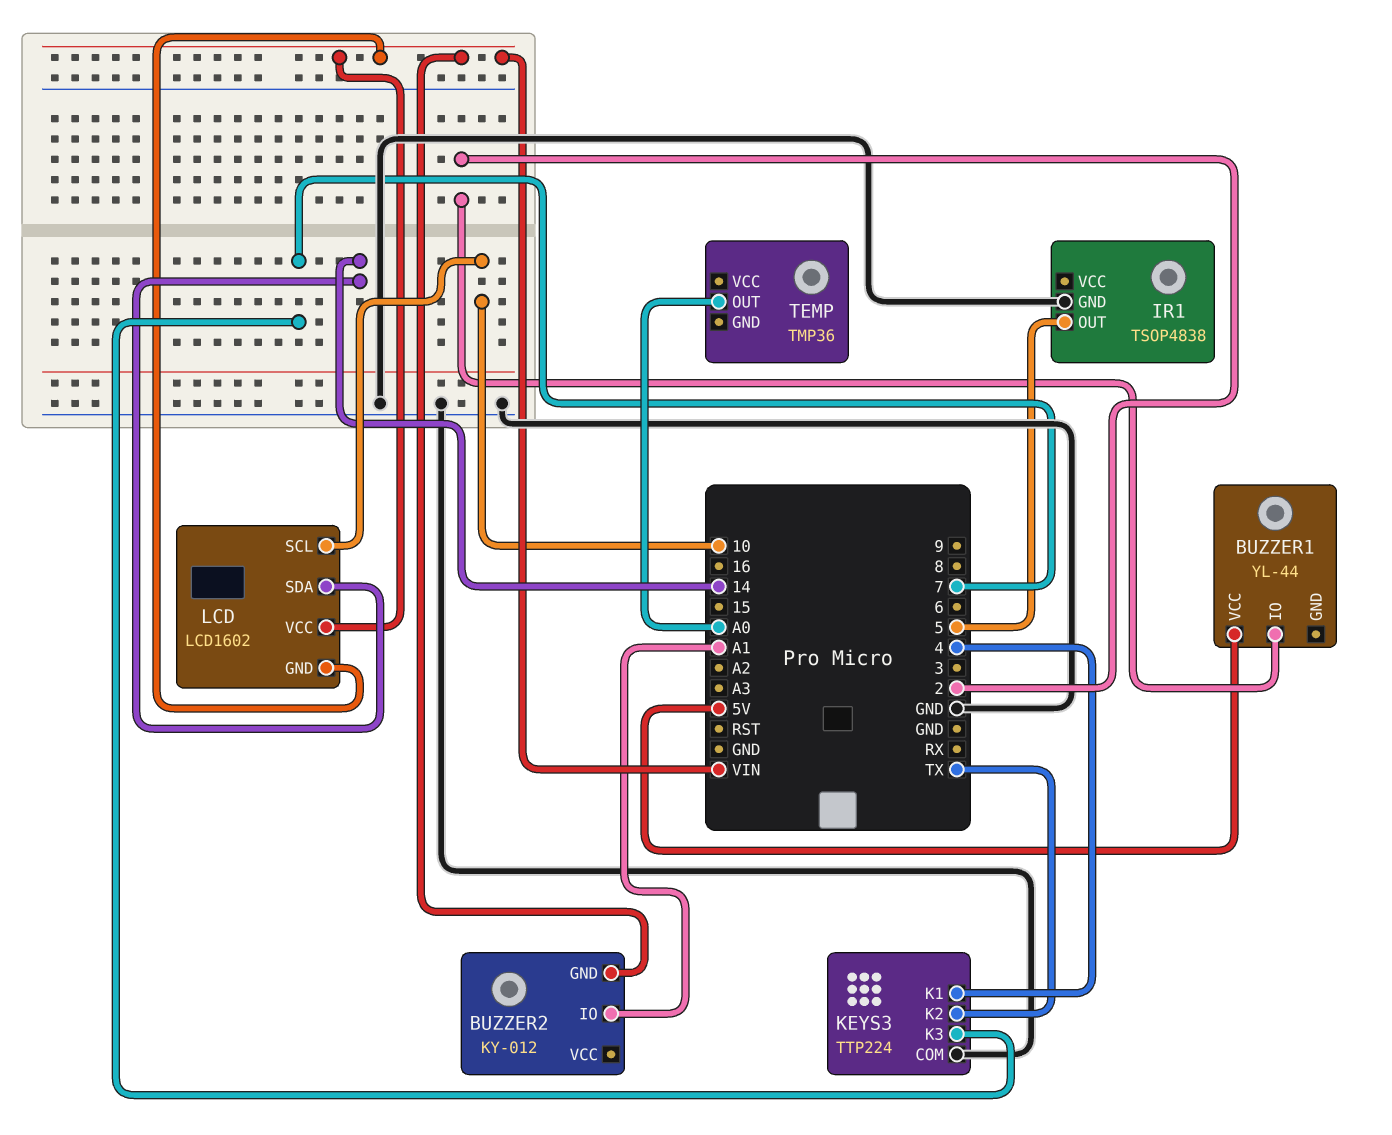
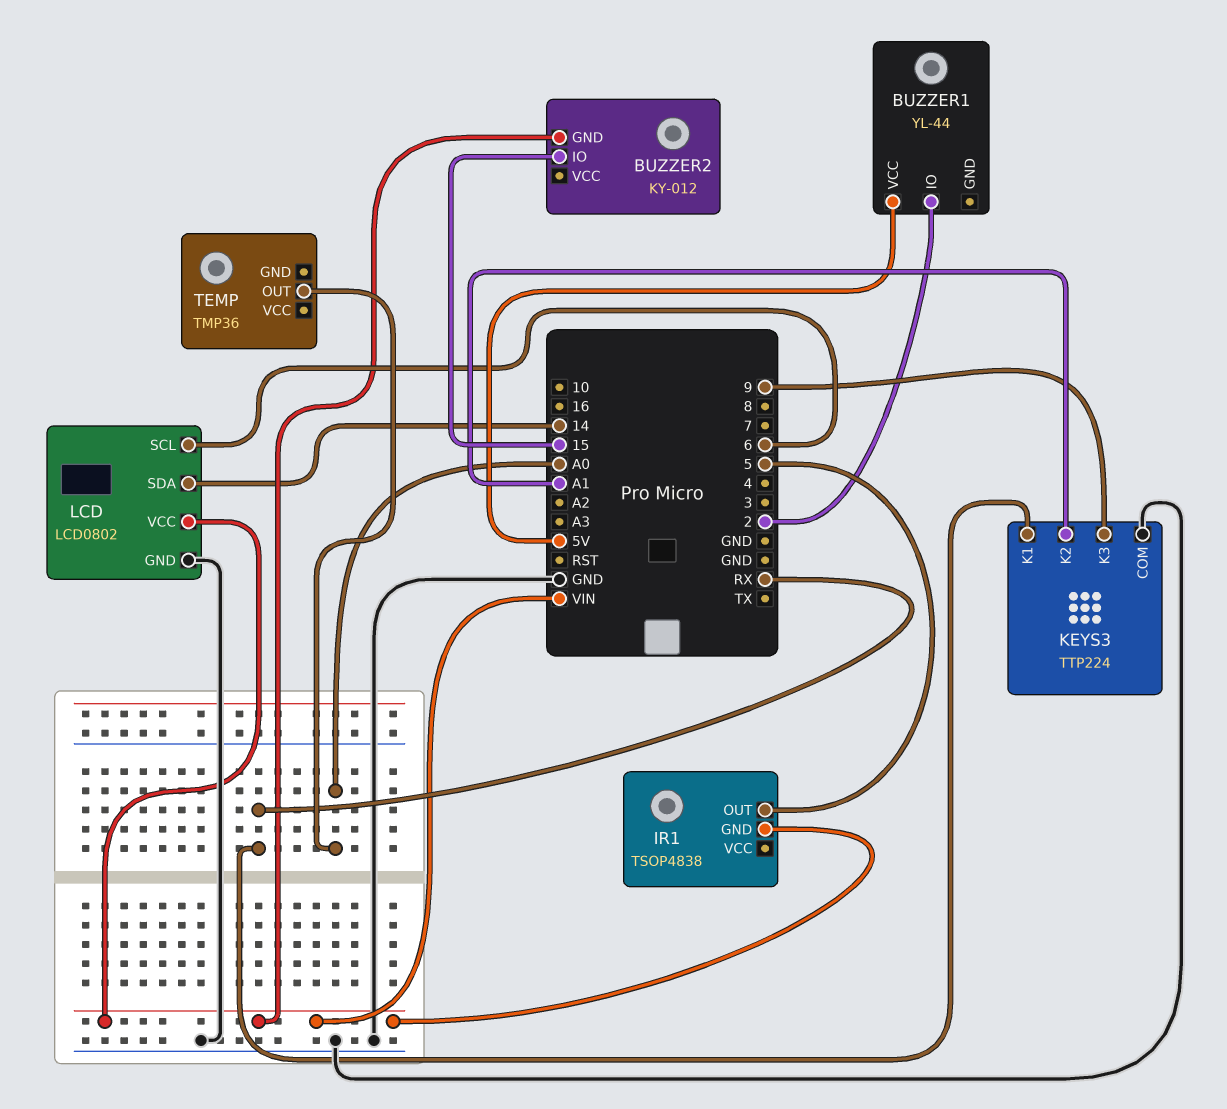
BUZZER2 pin IO: A1 -> 15
IR1 pin GND: GND -> VIN
KEYS3 pin K1: 4 -> RX
KEYS3 pin K2: TX -> A1
KEYS3 pin K3: 7 -> 9
LCD: LCD1602 -> LCD0802
LCD pin GND: VIN -> GND
LCD pin SCL: 10 -> 6

